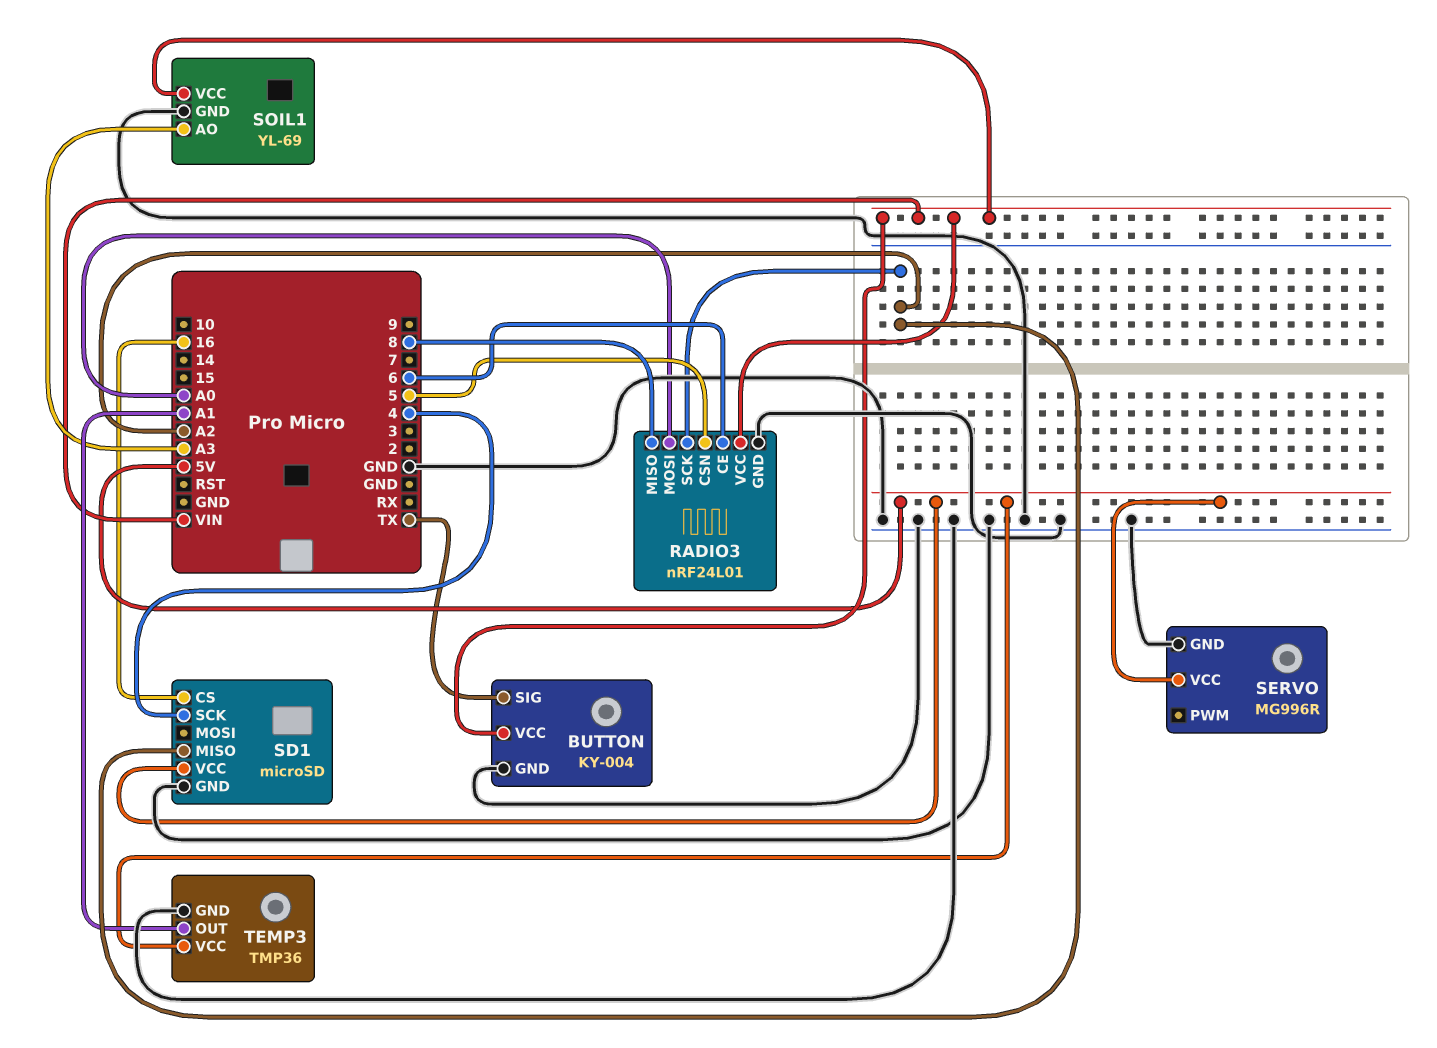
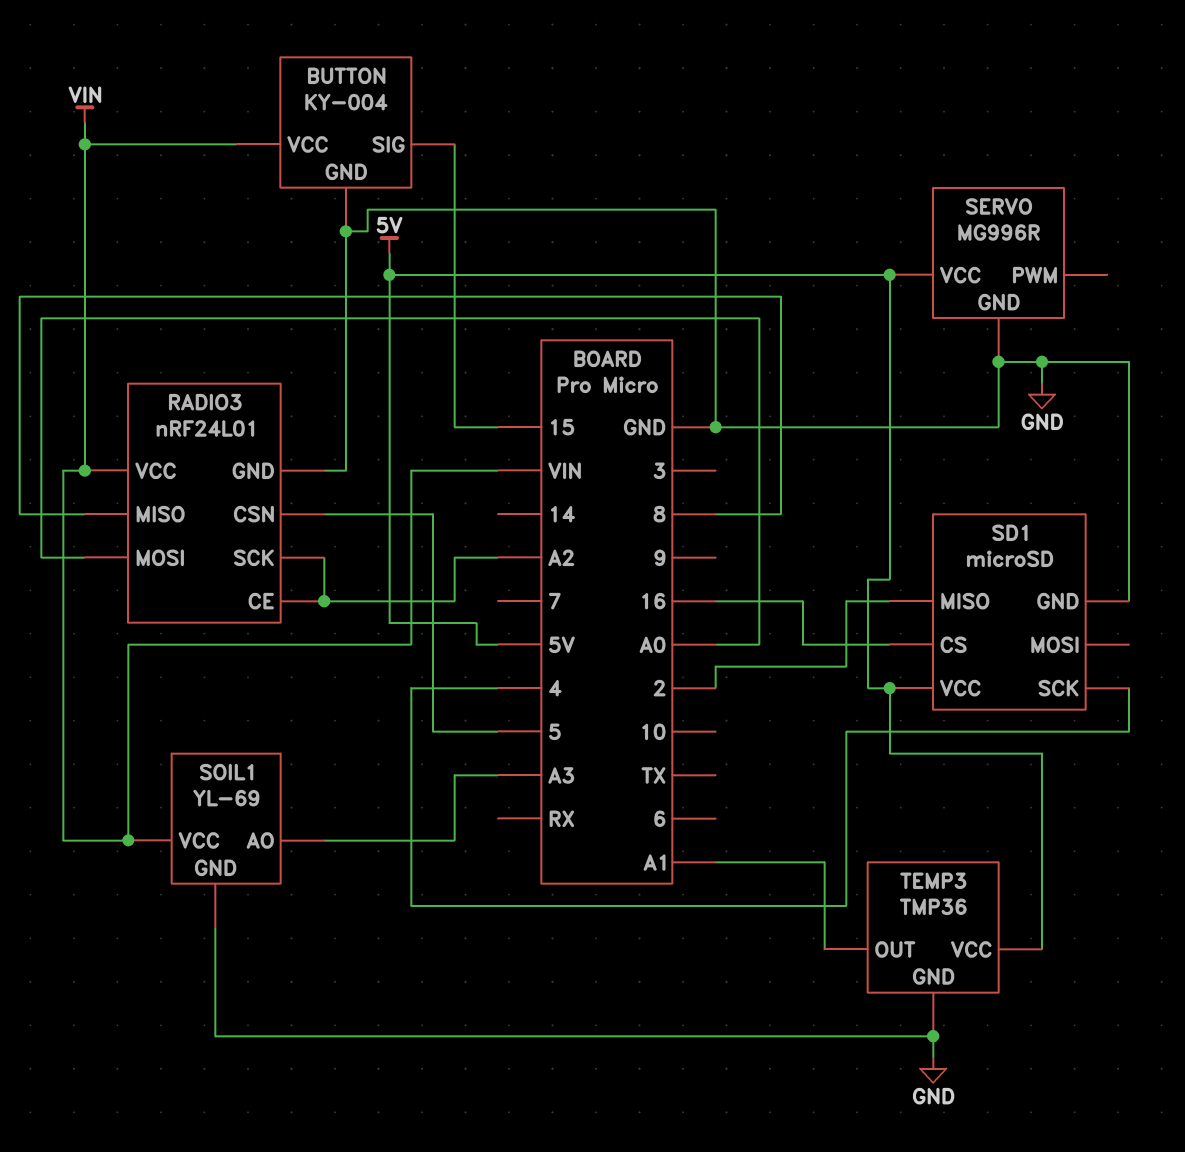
BUTTON pin SIG: TX -> 15
RADIO3 pin CE: 6 -> A2
SD1 pin MISO: A2 -> 2

